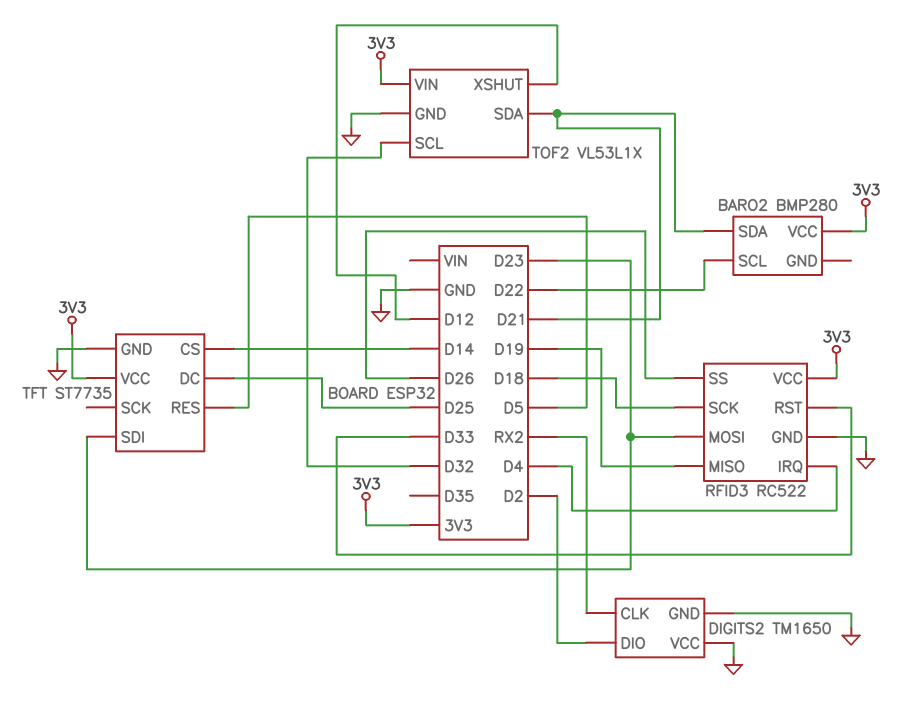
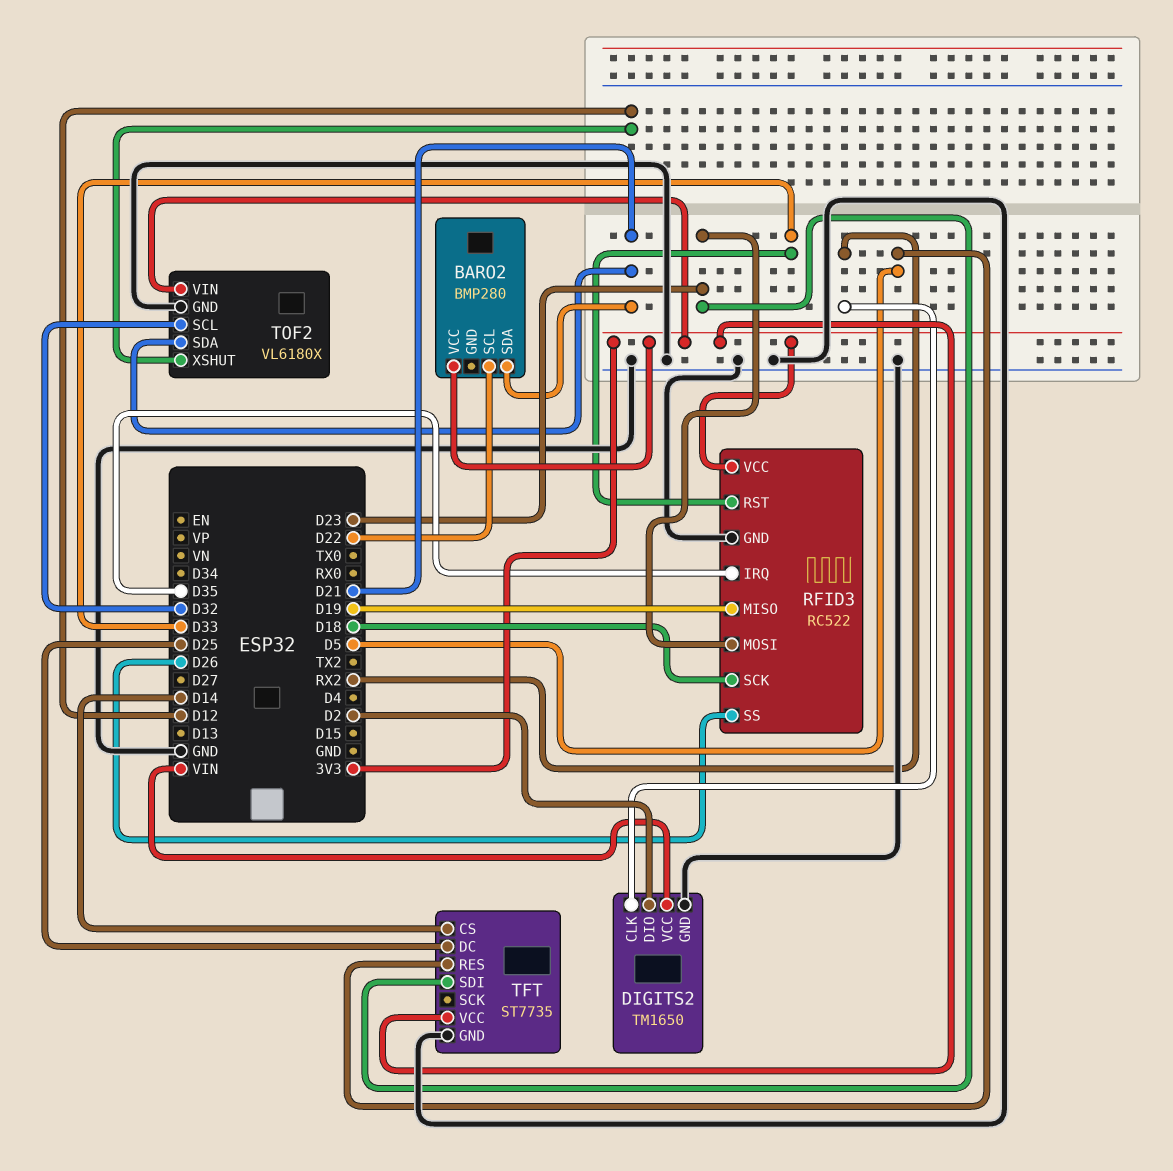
DIGITS2 pin VCC: GND -> VIN
RFID3 pin IRQ: D4 -> D35
TOF2: VL53L1X -> VL6180X

